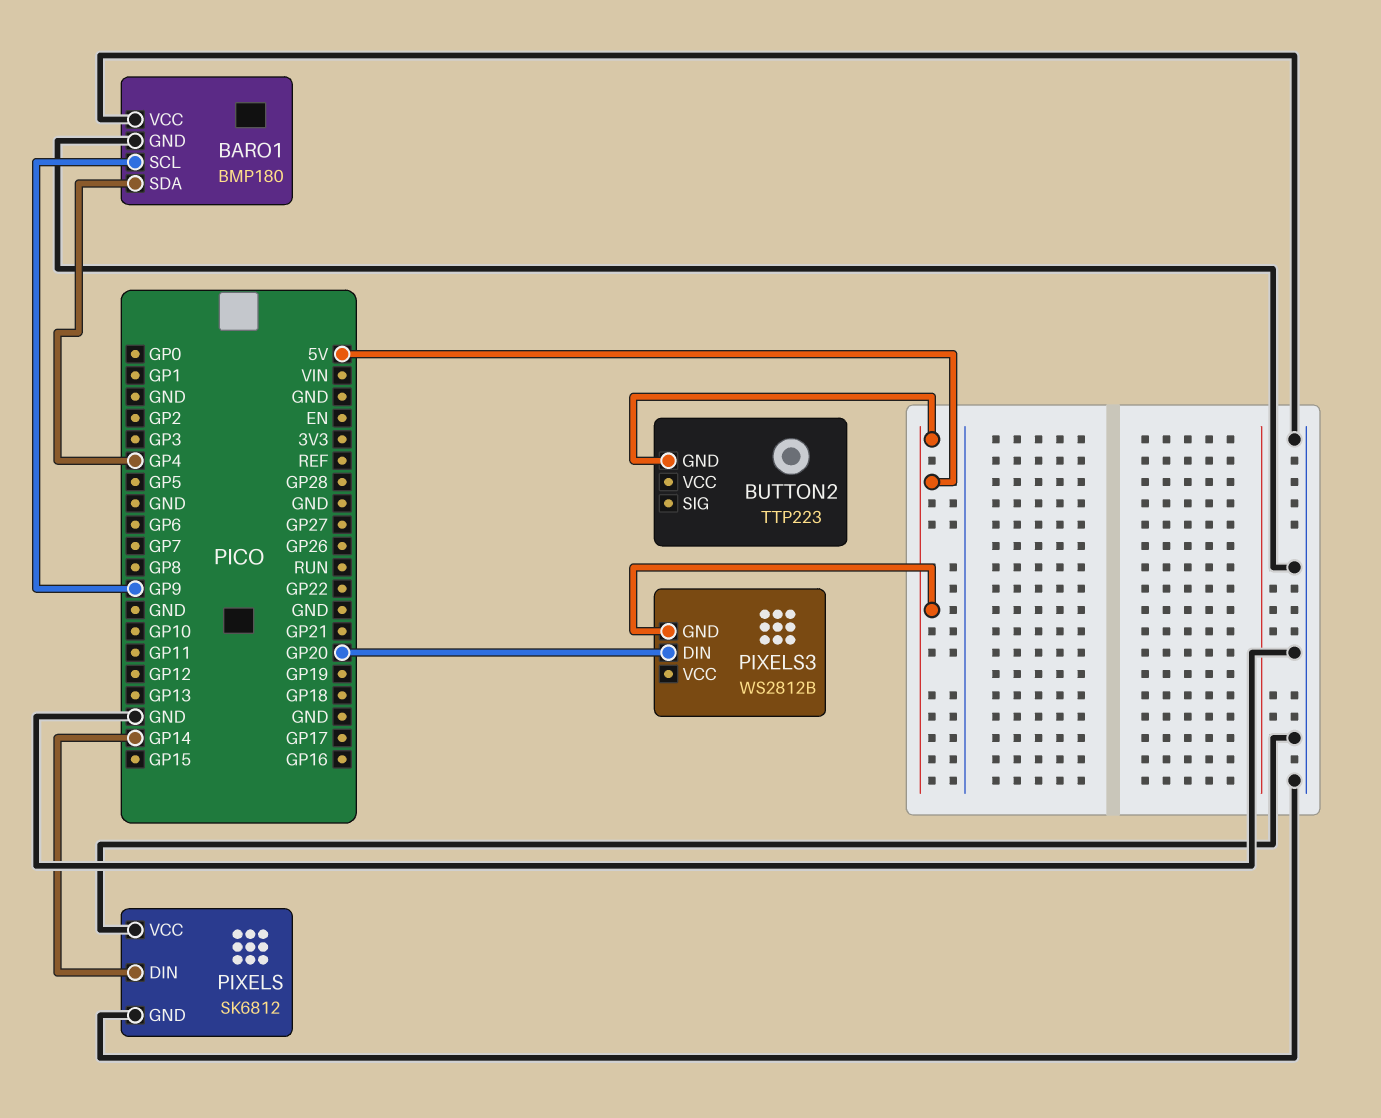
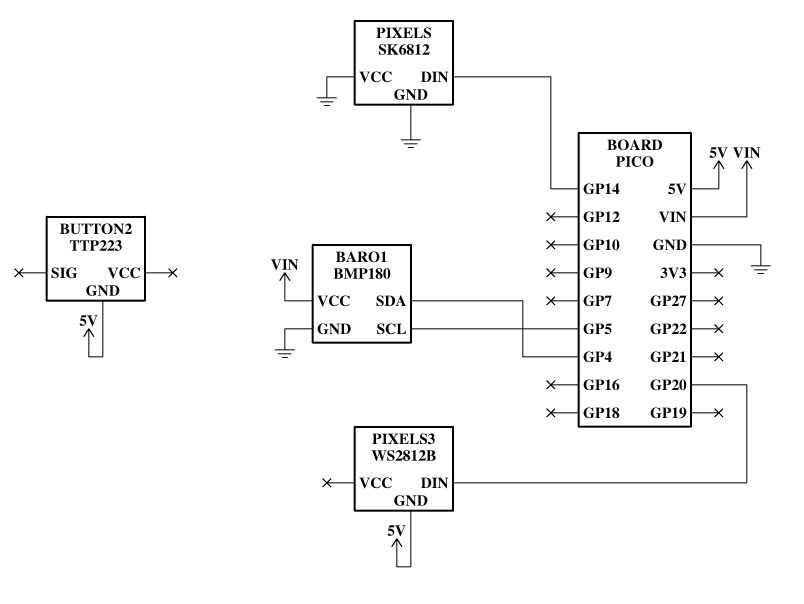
BARO1 pin SCL: GP9 -> GP5
BARO1 pin VCC: GND -> VIN

